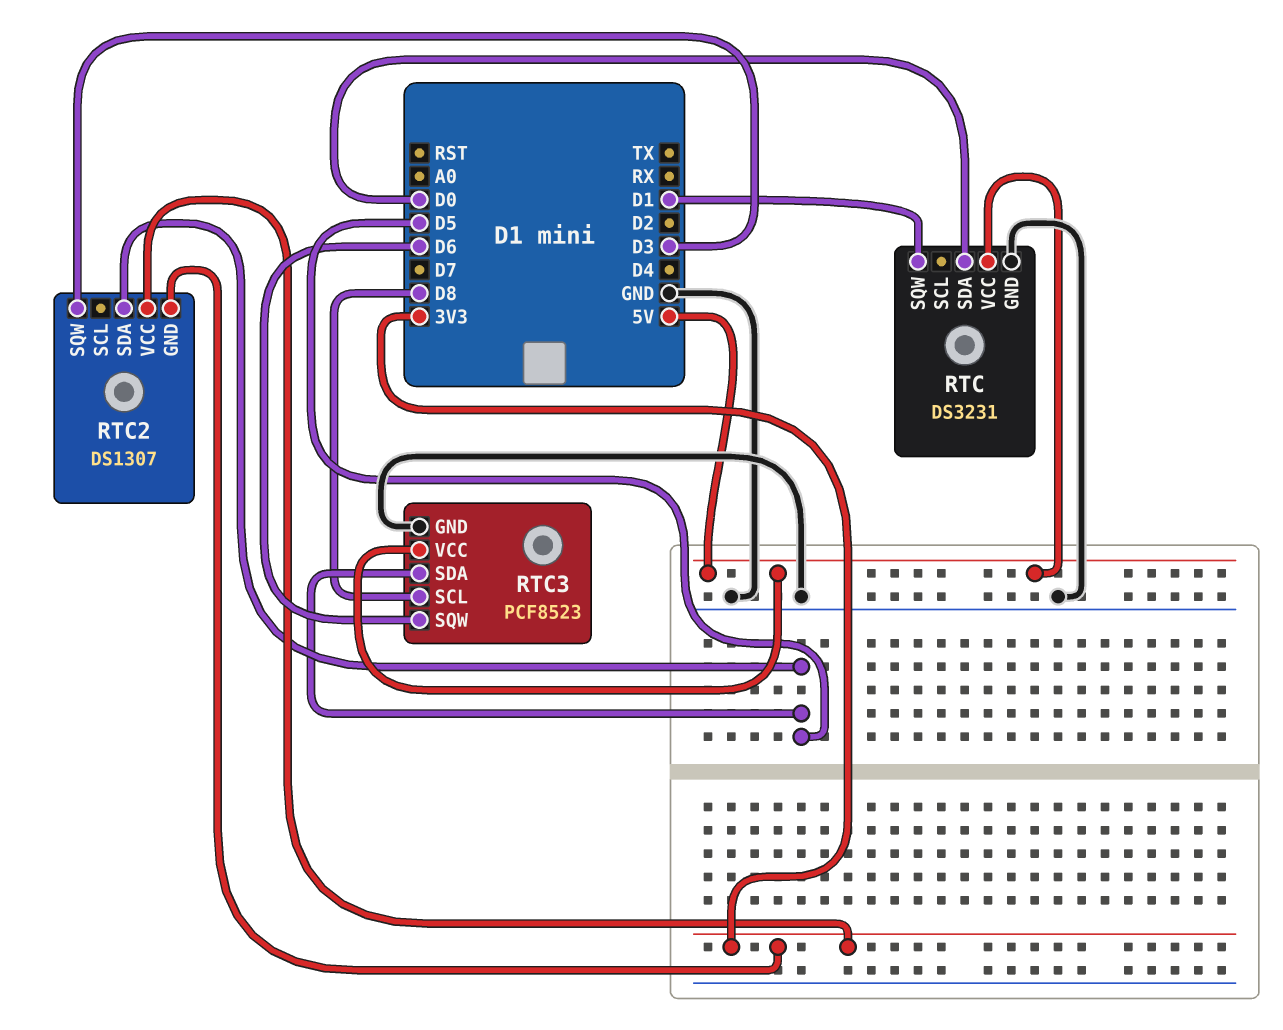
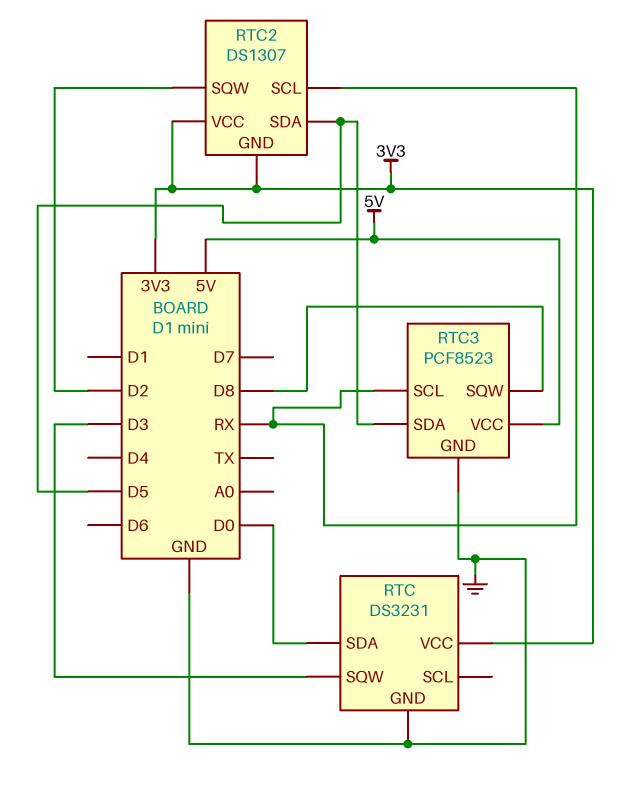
RTC pin SQW: D1 -> D3
RTC pin VCC: 5V -> 3V3
RTC2 pin SCL: none -> RX
RTC2 pin SQW: D3 -> D2
RTC3 pin SCL: D8 -> RX
RTC3 pin SQW: D6 -> D8

